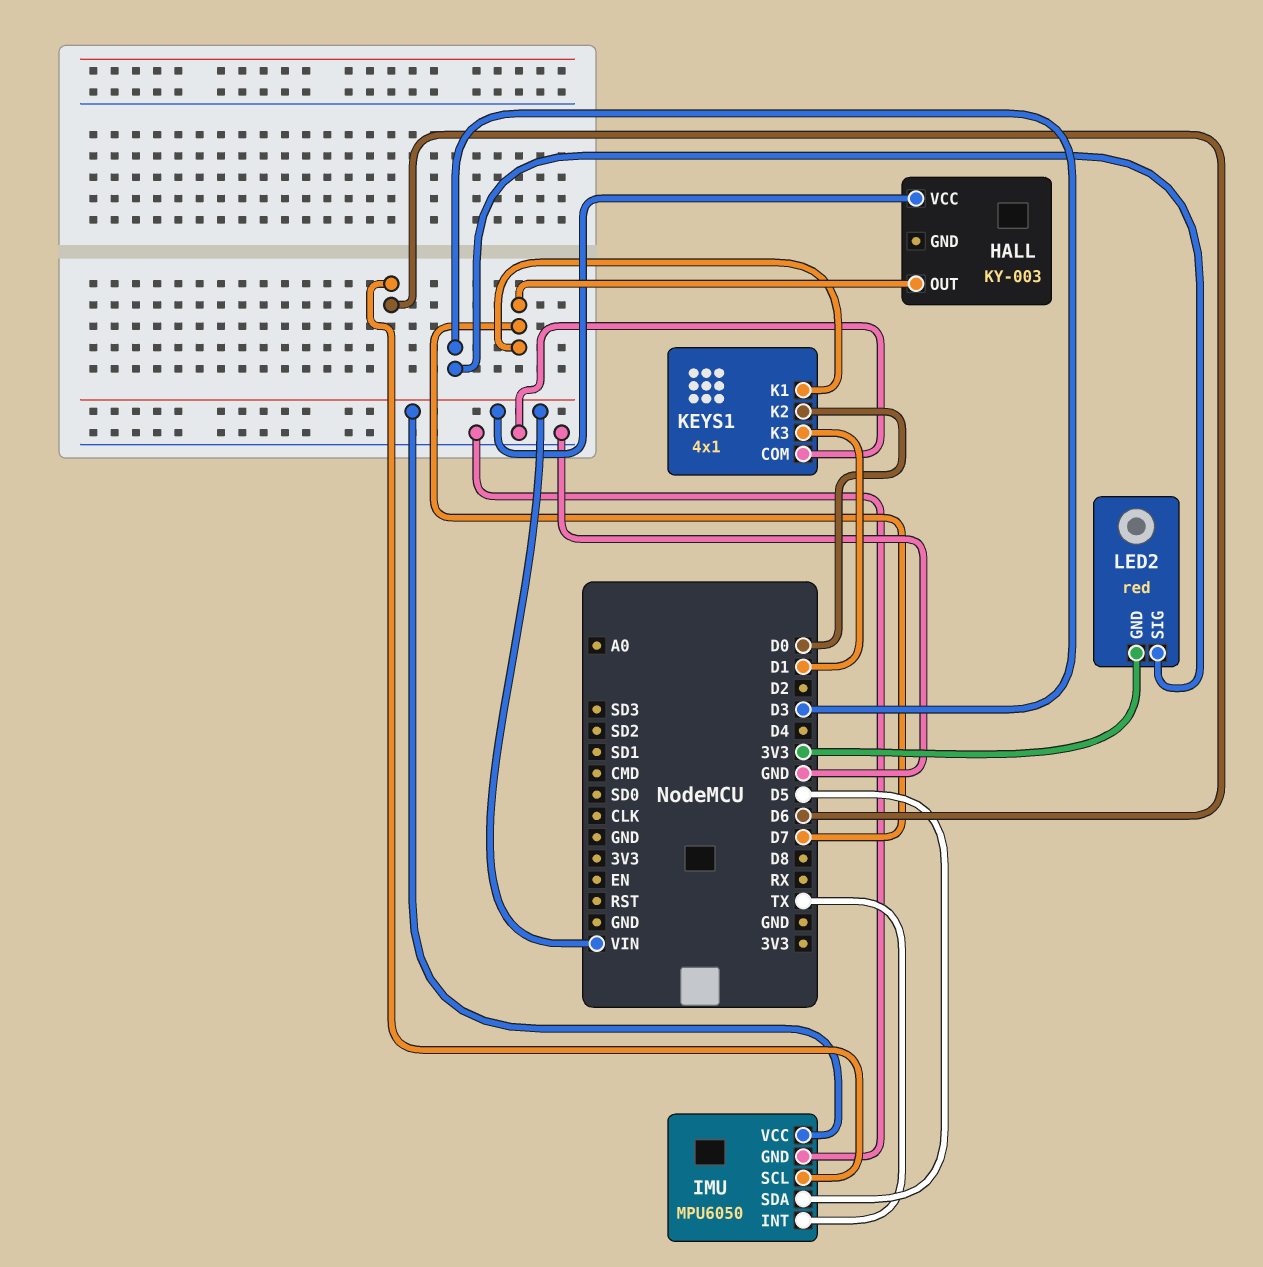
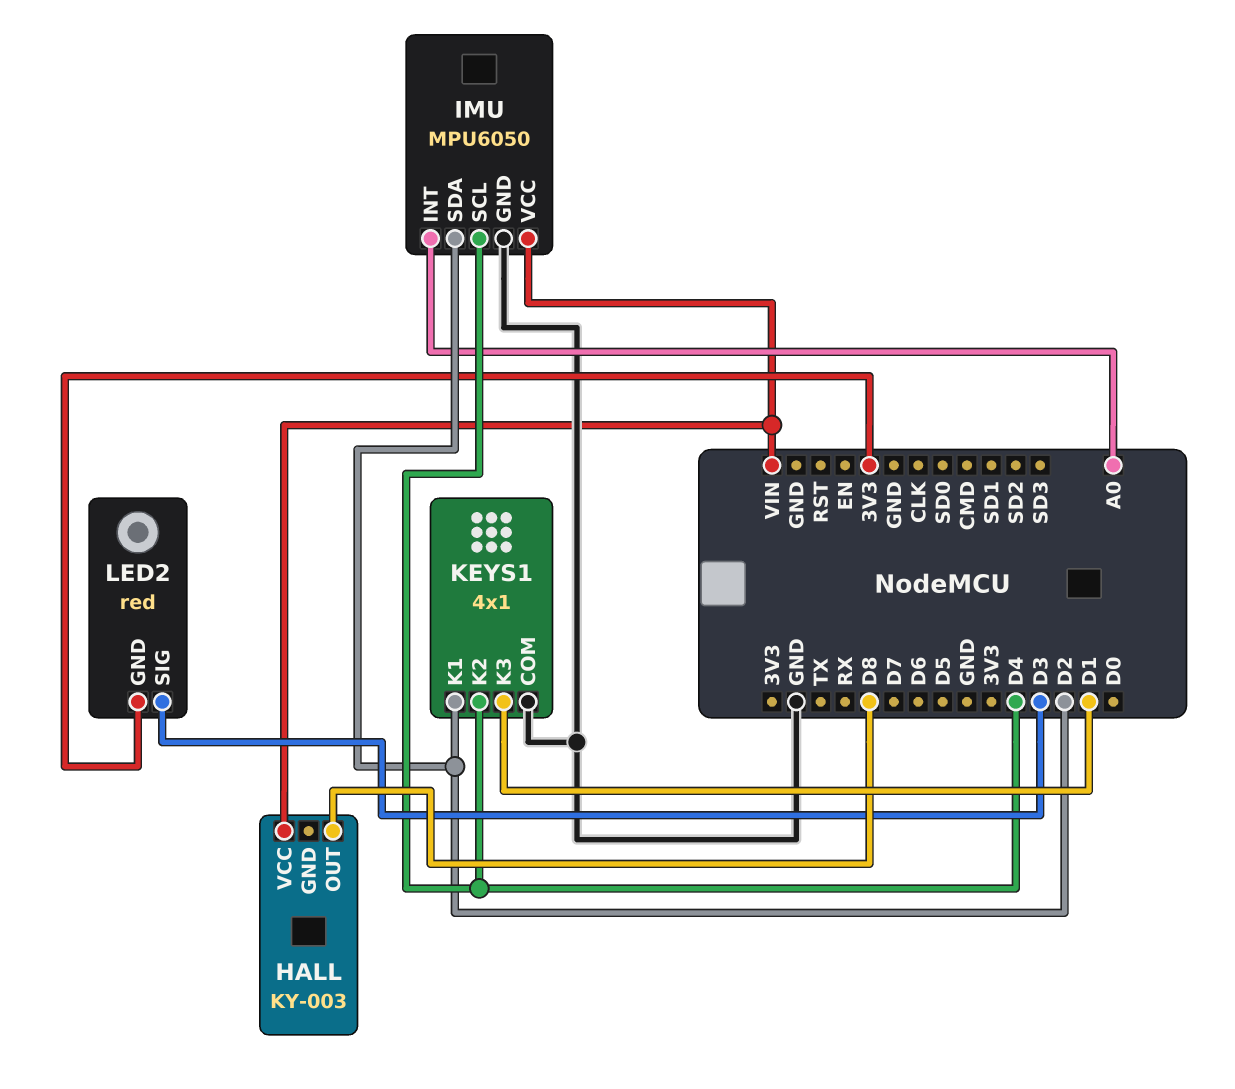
HALL pin OUT: D7 -> D8
IMU pin INT: TX -> A0
IMU pin SCL: D6 -> D4
IMU pin SDA: D5 -> D2
KEYS1 pin K1: D7 -> D2
KEYS1 pin K2: D0 -> D4

